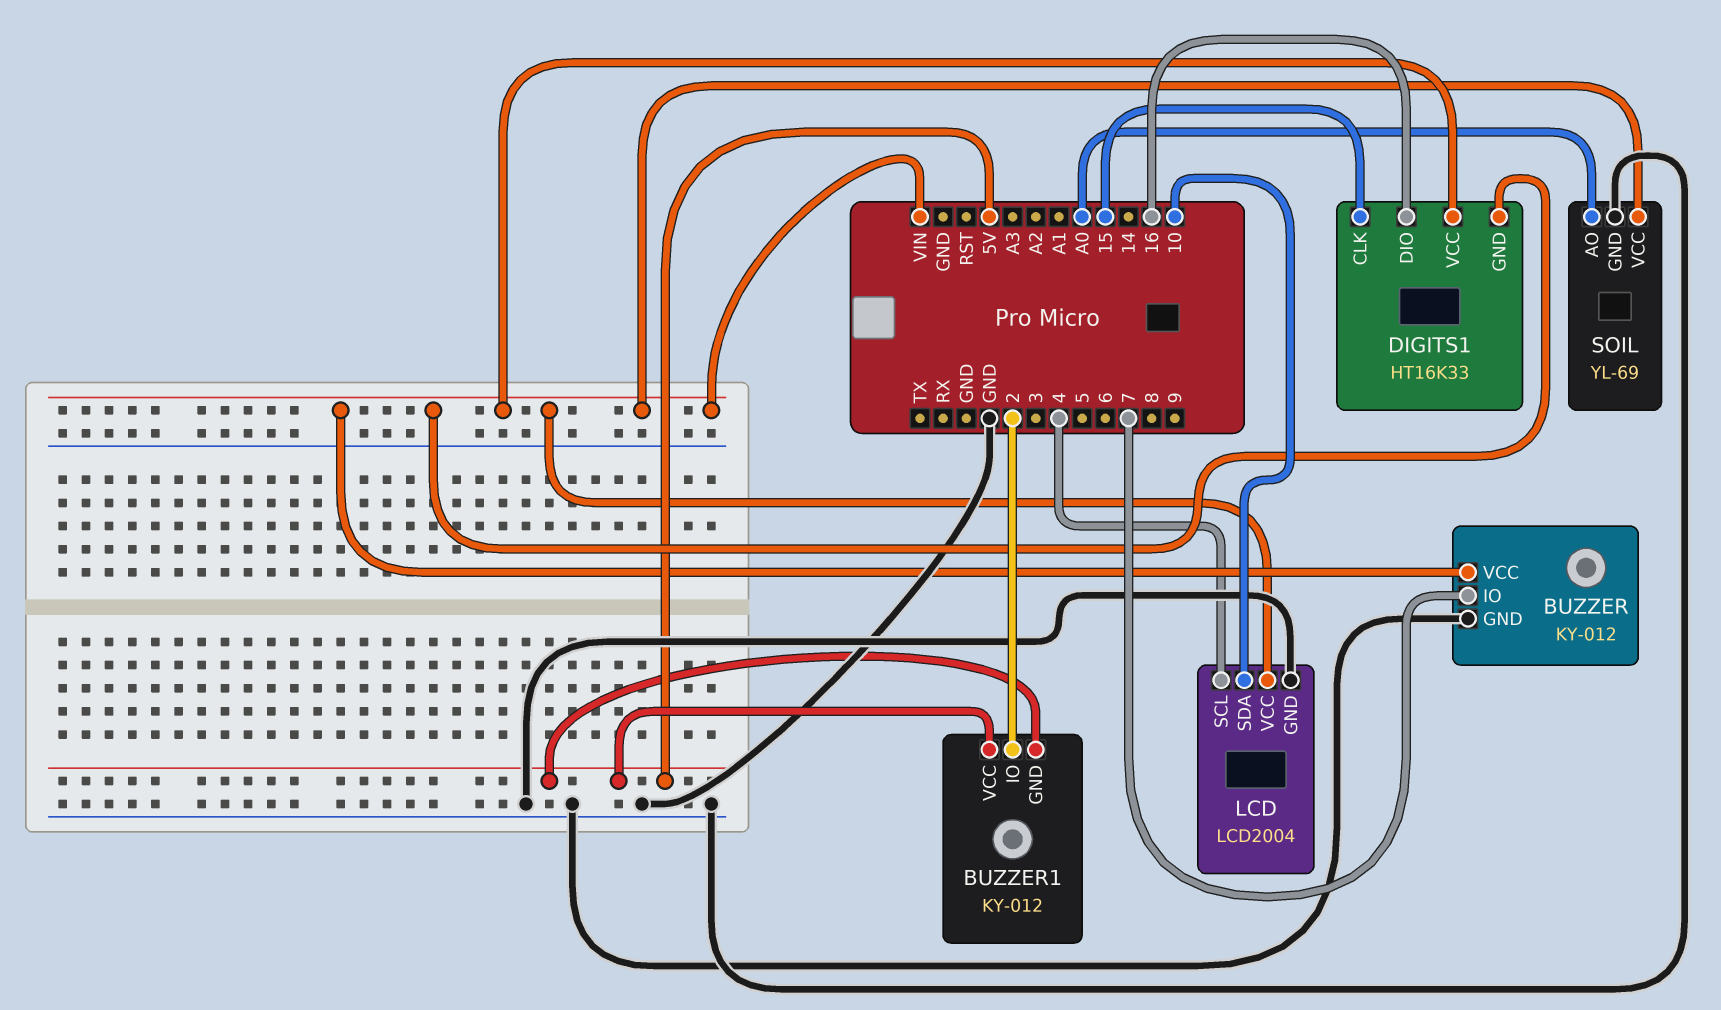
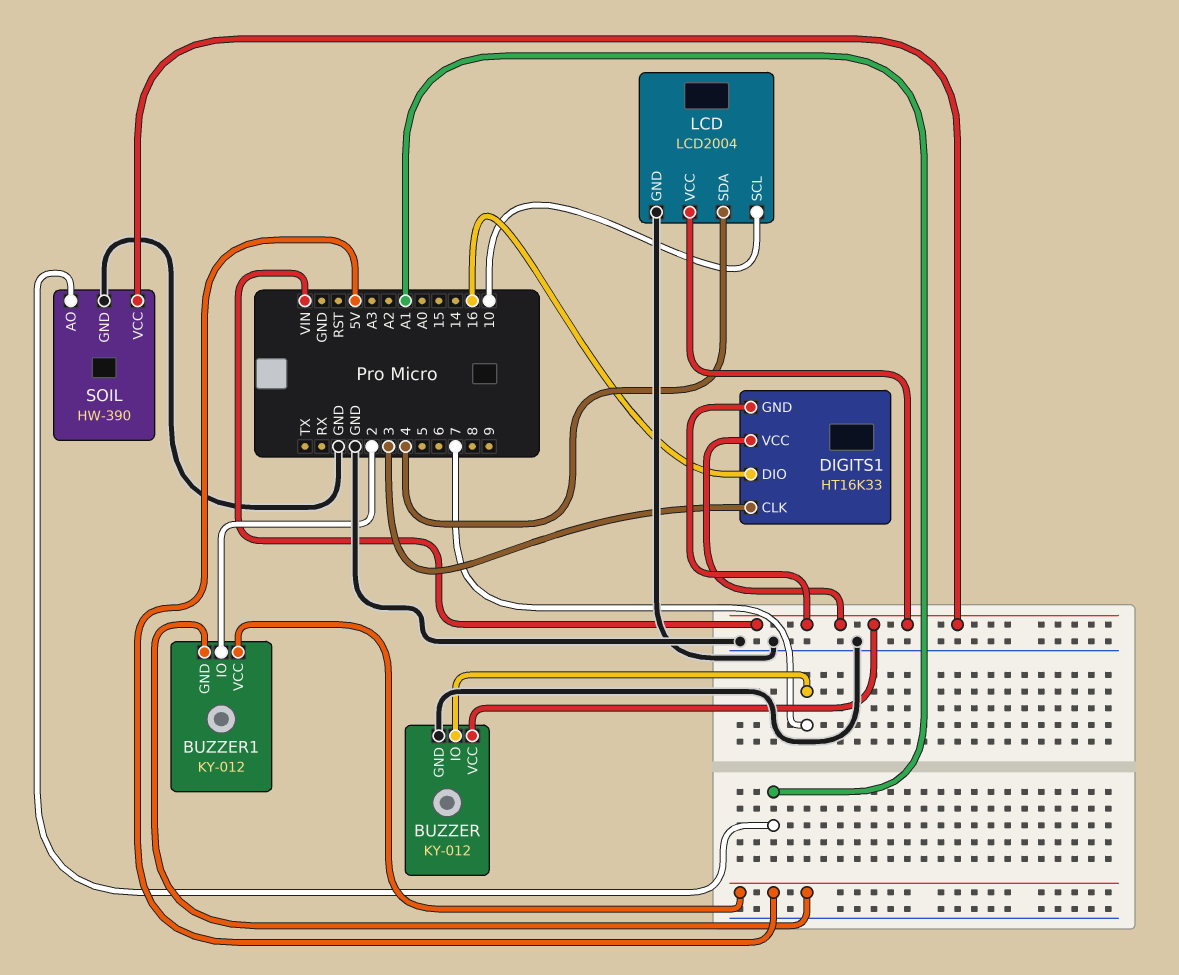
DIGITS1 pin CLK: 15 -> 3
LCD pin SCL: 4 -> 10
LCD pin SDA: 10 -> 4
SOIL: YL-69 -> HW-390
SOIL pin AO: A0 -> A1

